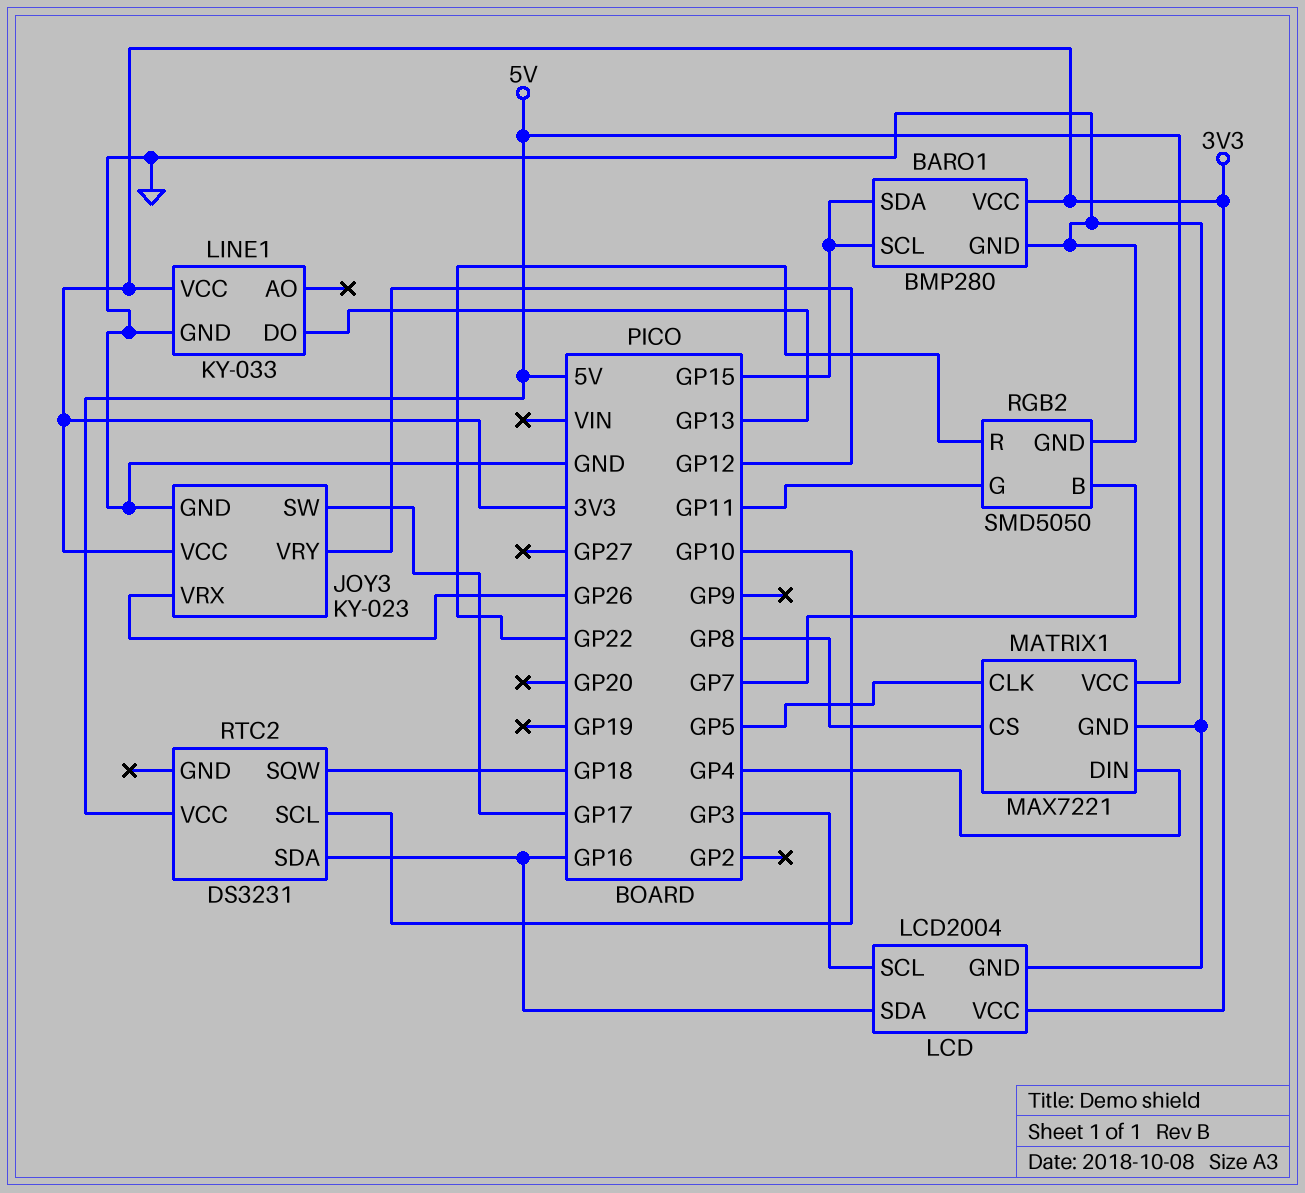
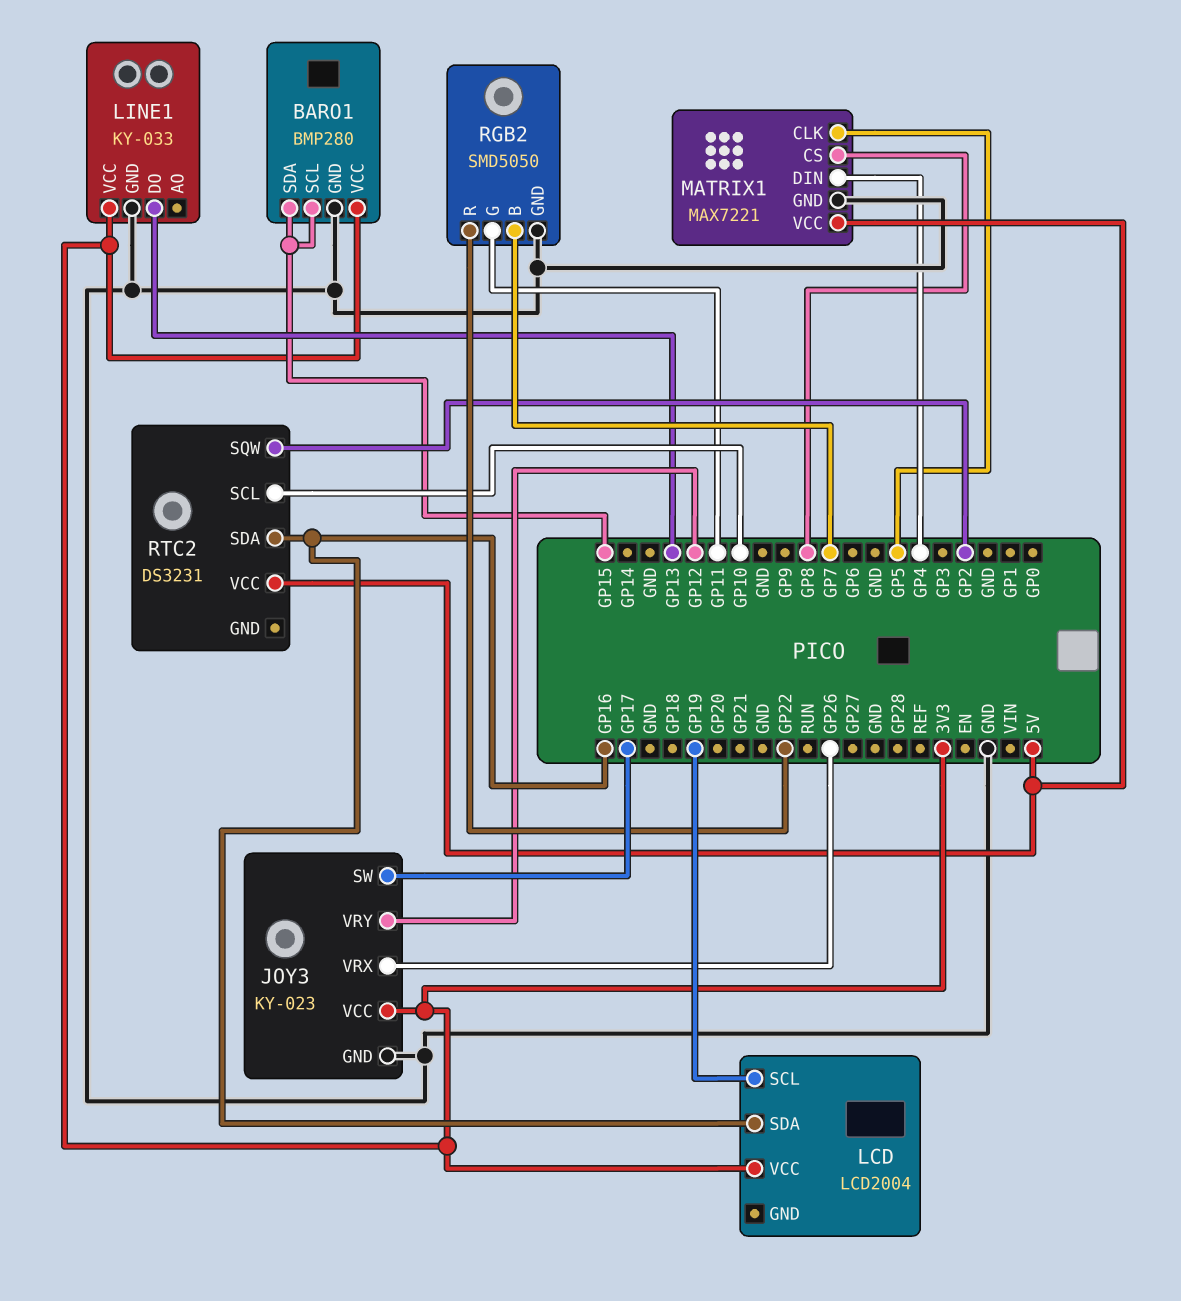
LCD pin GND: GND -> none
LCD pin SCL: GP3 -> GP19
RTC2 pin SQW: GP18 -> GP2

